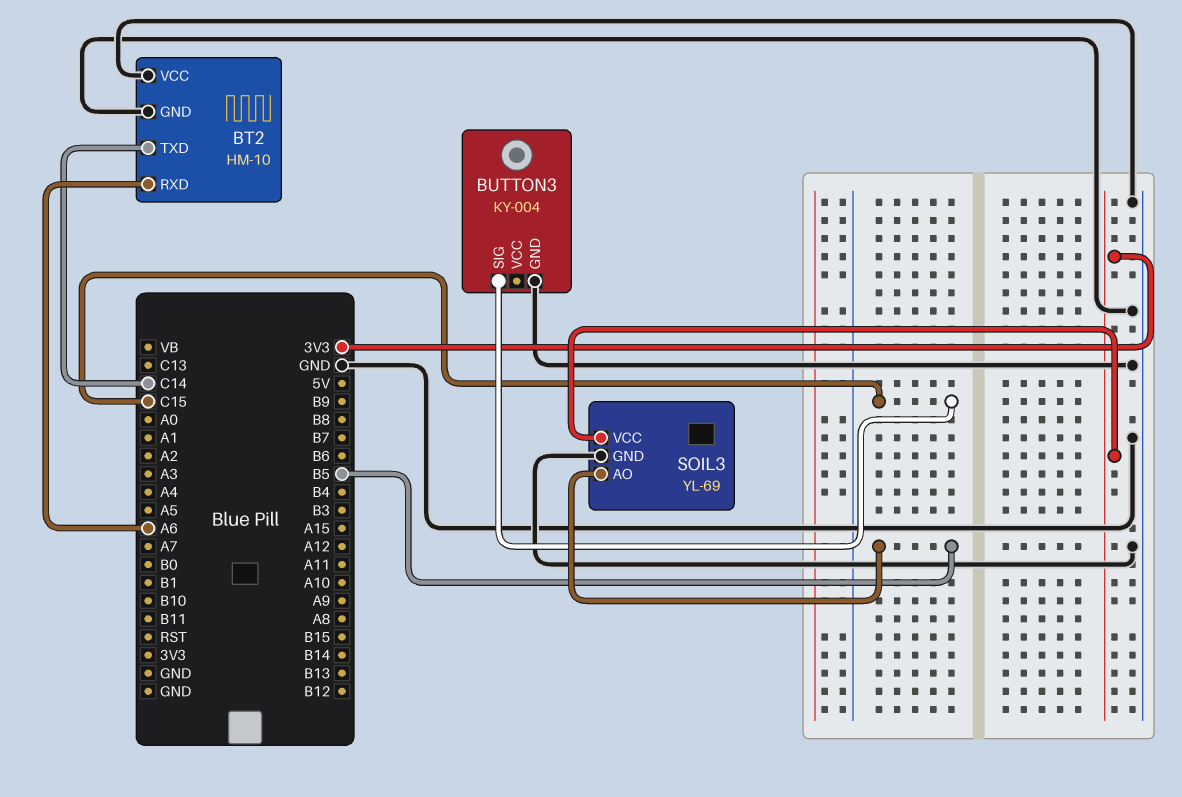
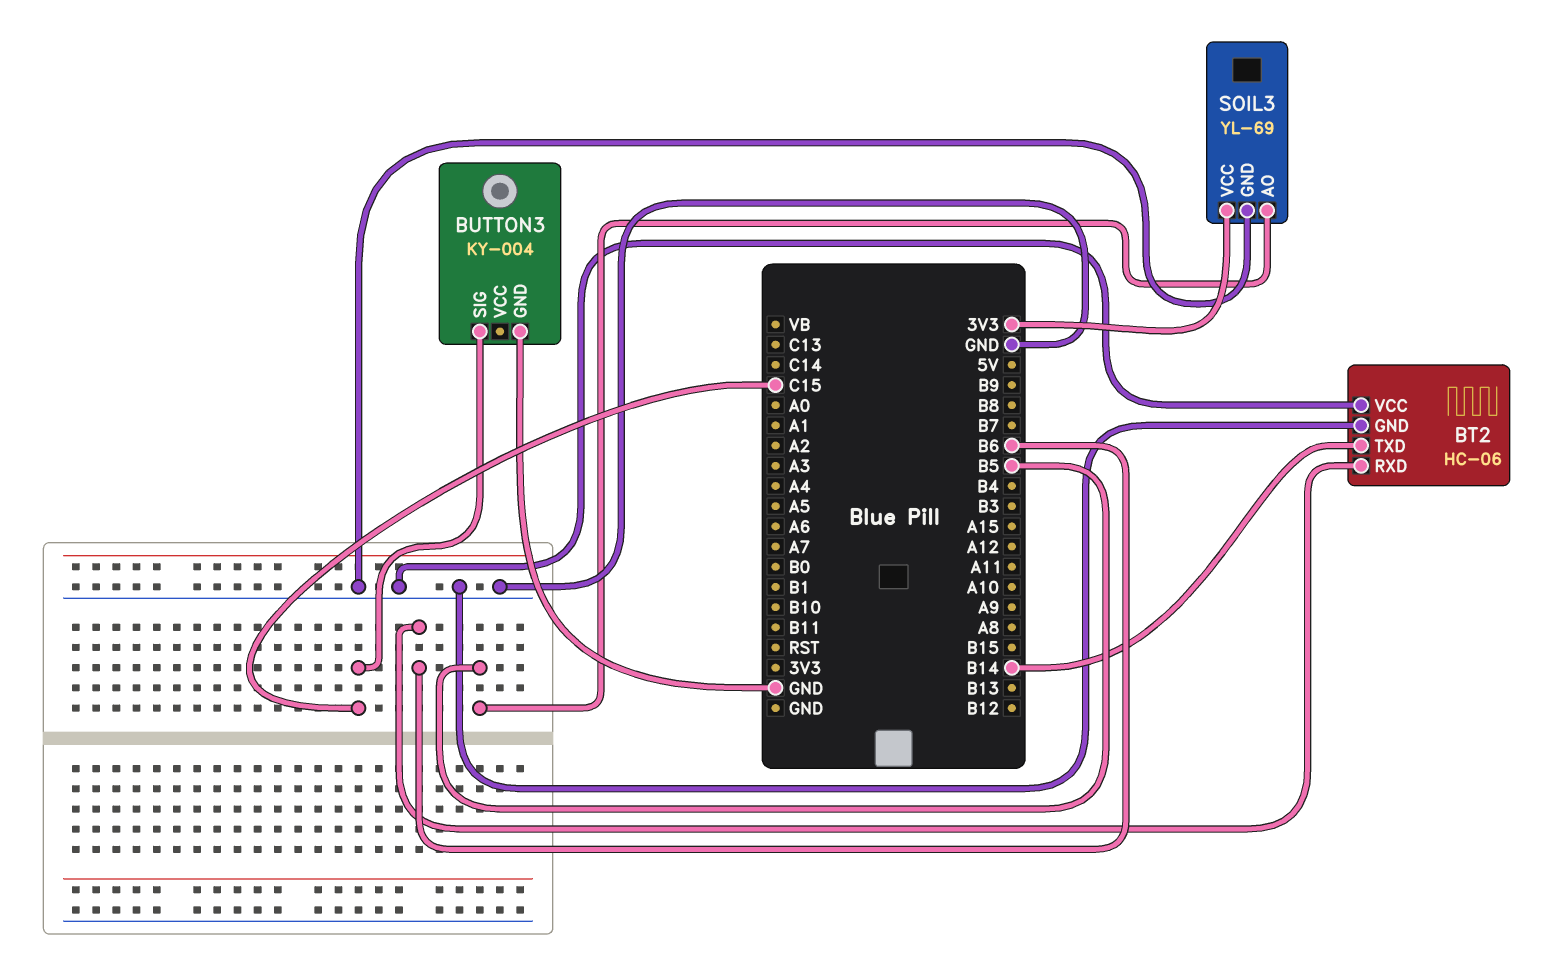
BT2: HM-10 -> HC-06
BT2 pin RXD: A6 -> B6
BT2 pin TXD: C14 -> B14

